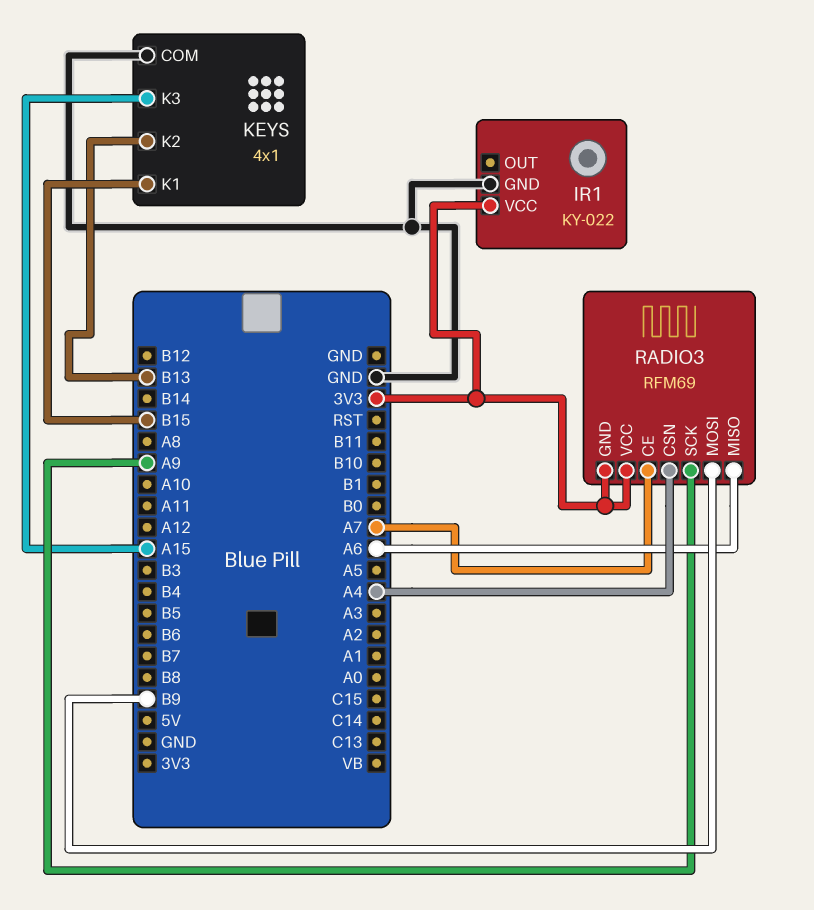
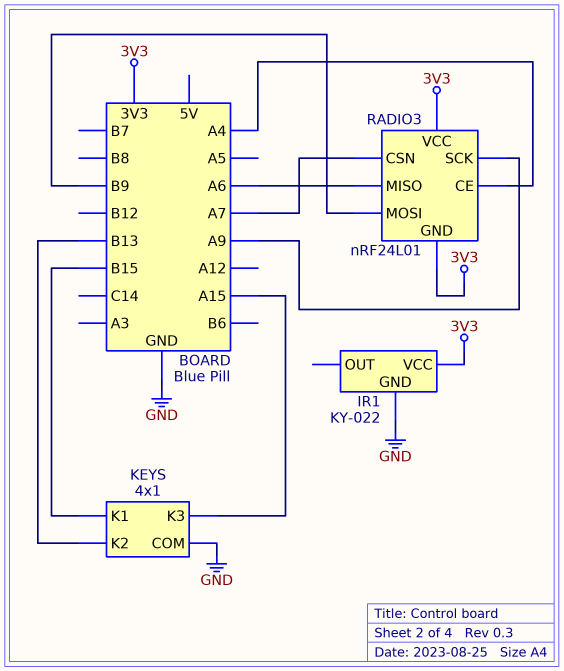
RADIO3: RFM69 -> nRF24L01
RADIO3 pin CE: A7 -> A4
RADIO3 pin CSN: A4 -> A7

